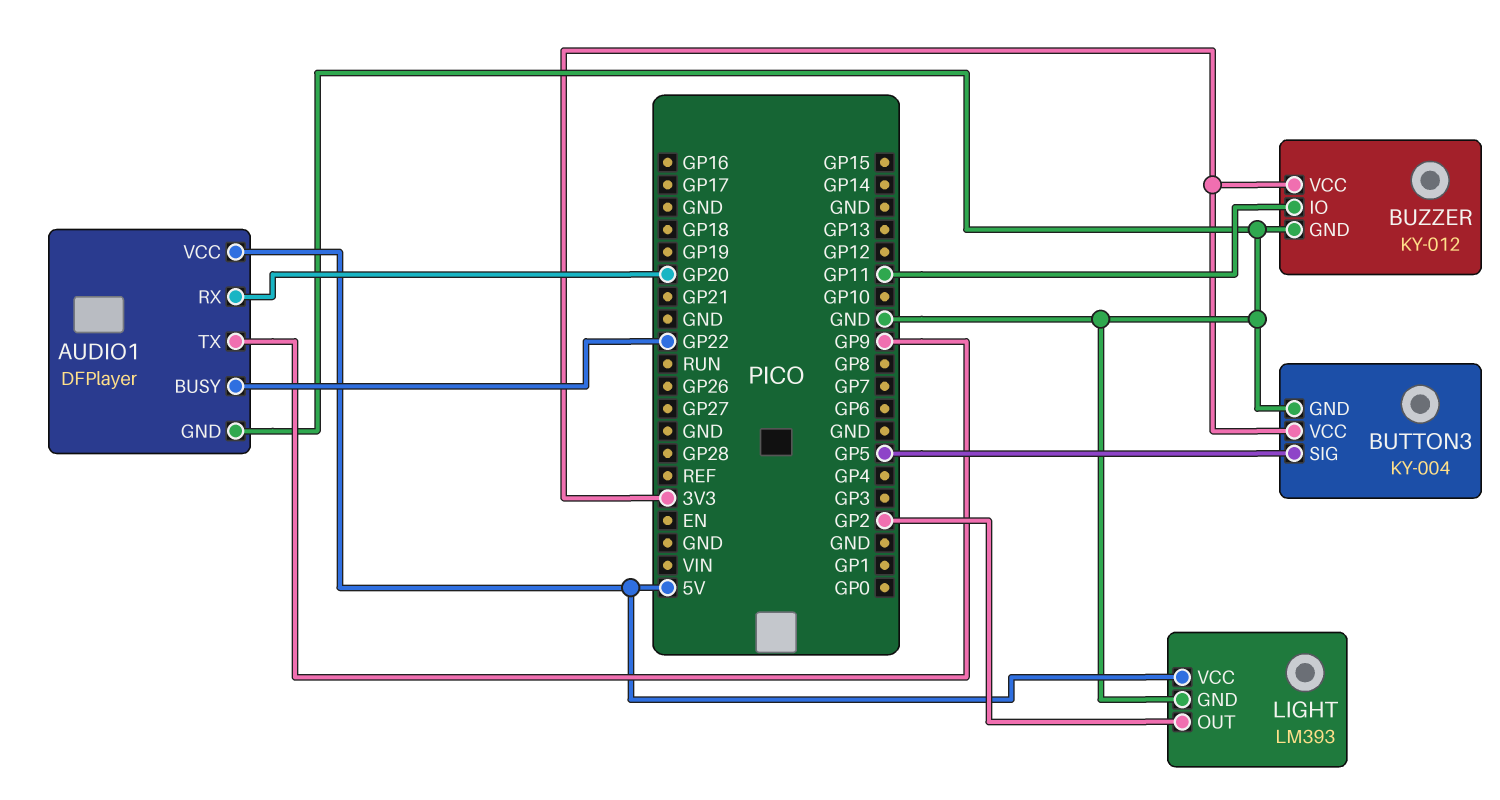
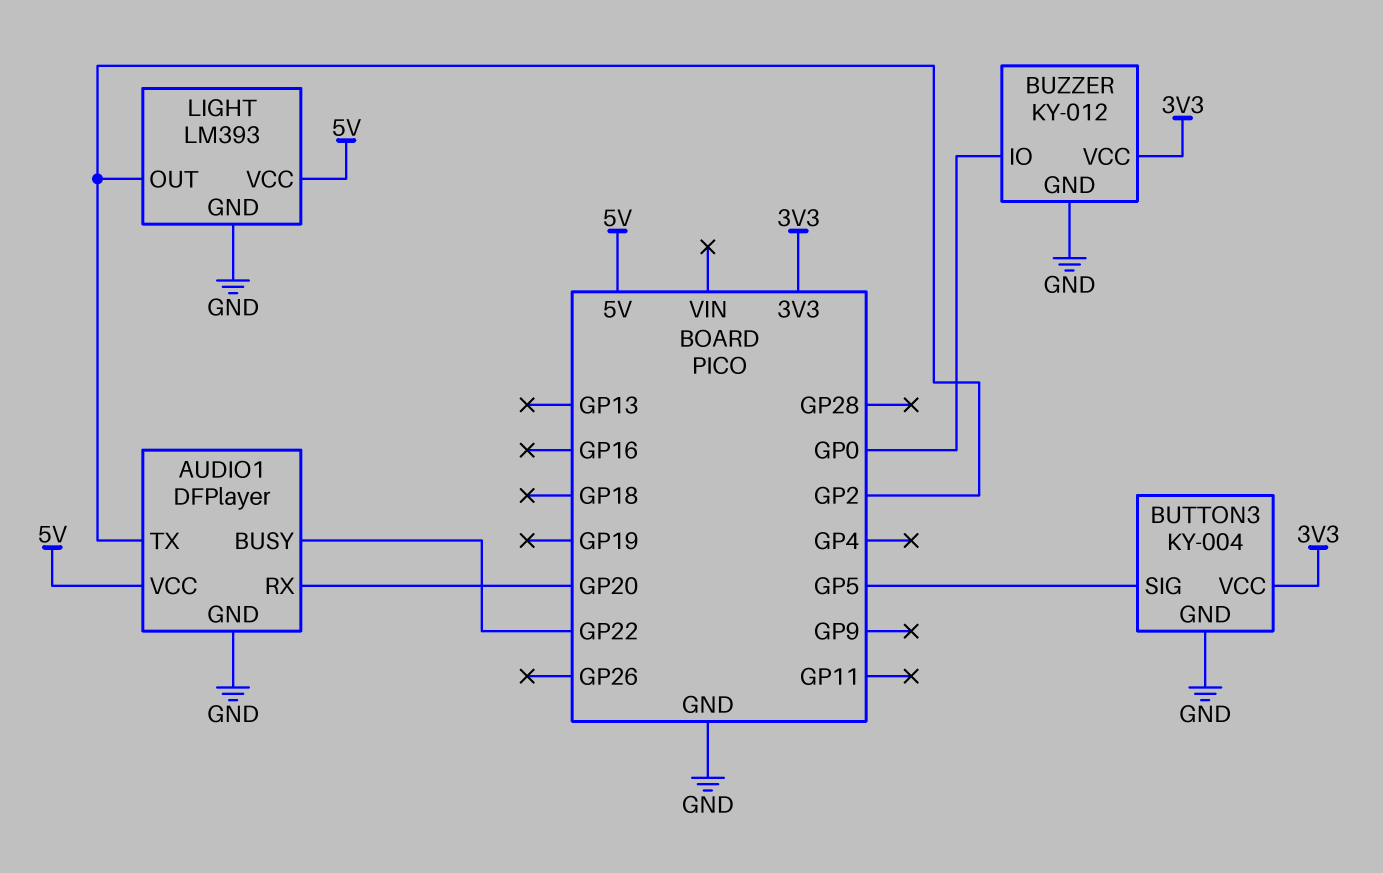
AUDIO1 pin TX: GP9 -> GP2
BUZZER pin IO: GP11 -> GP0

